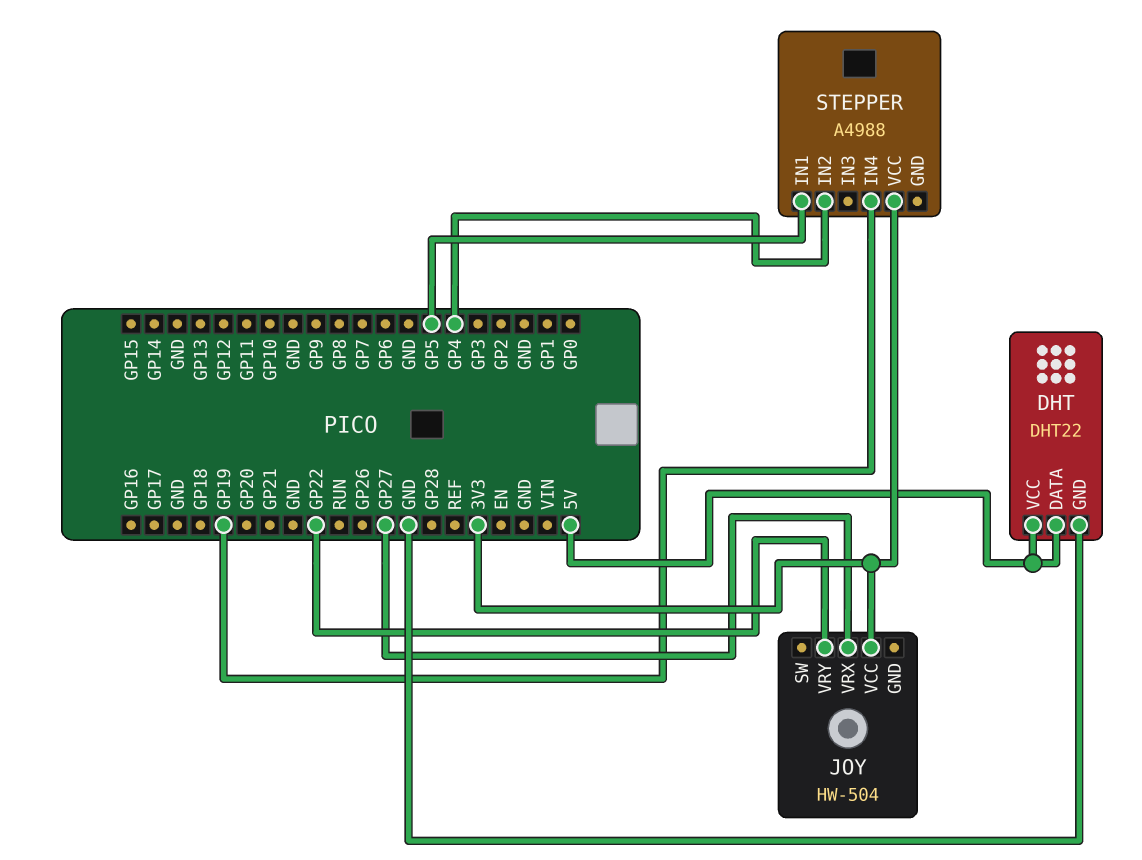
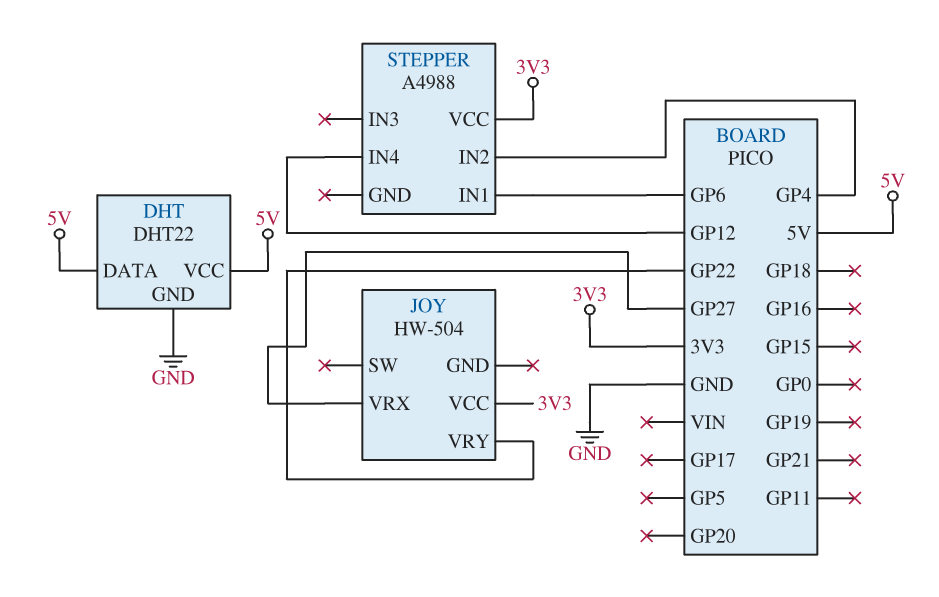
STEPPER pin IN1: GP5 -> GP6
STEPPER pin IN4: GP19 -> GP12

